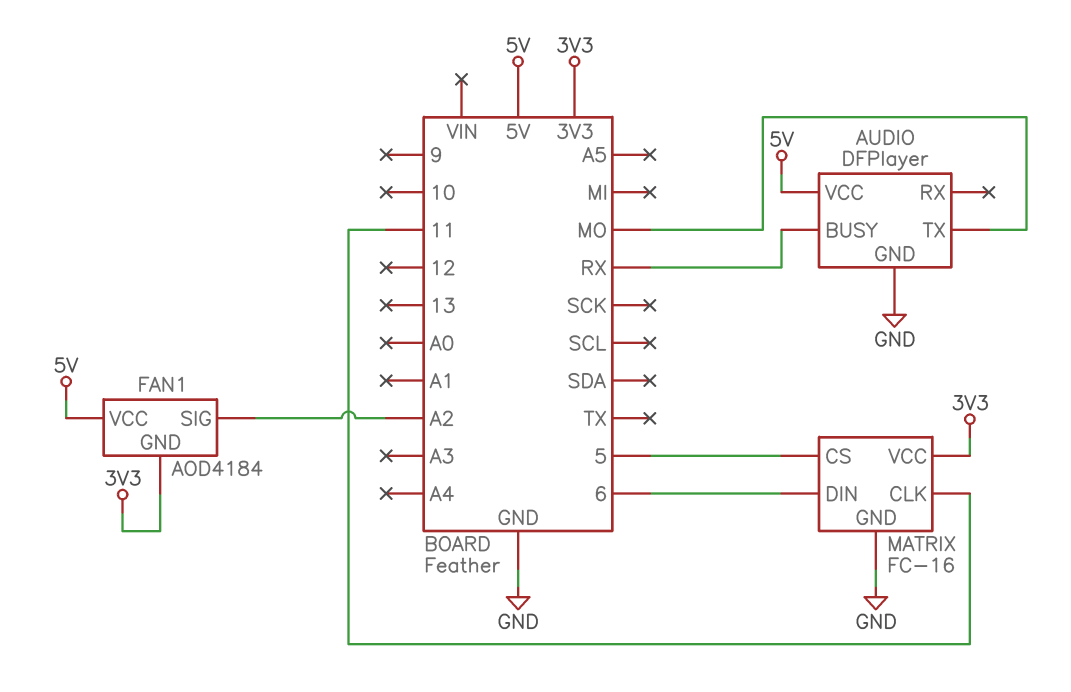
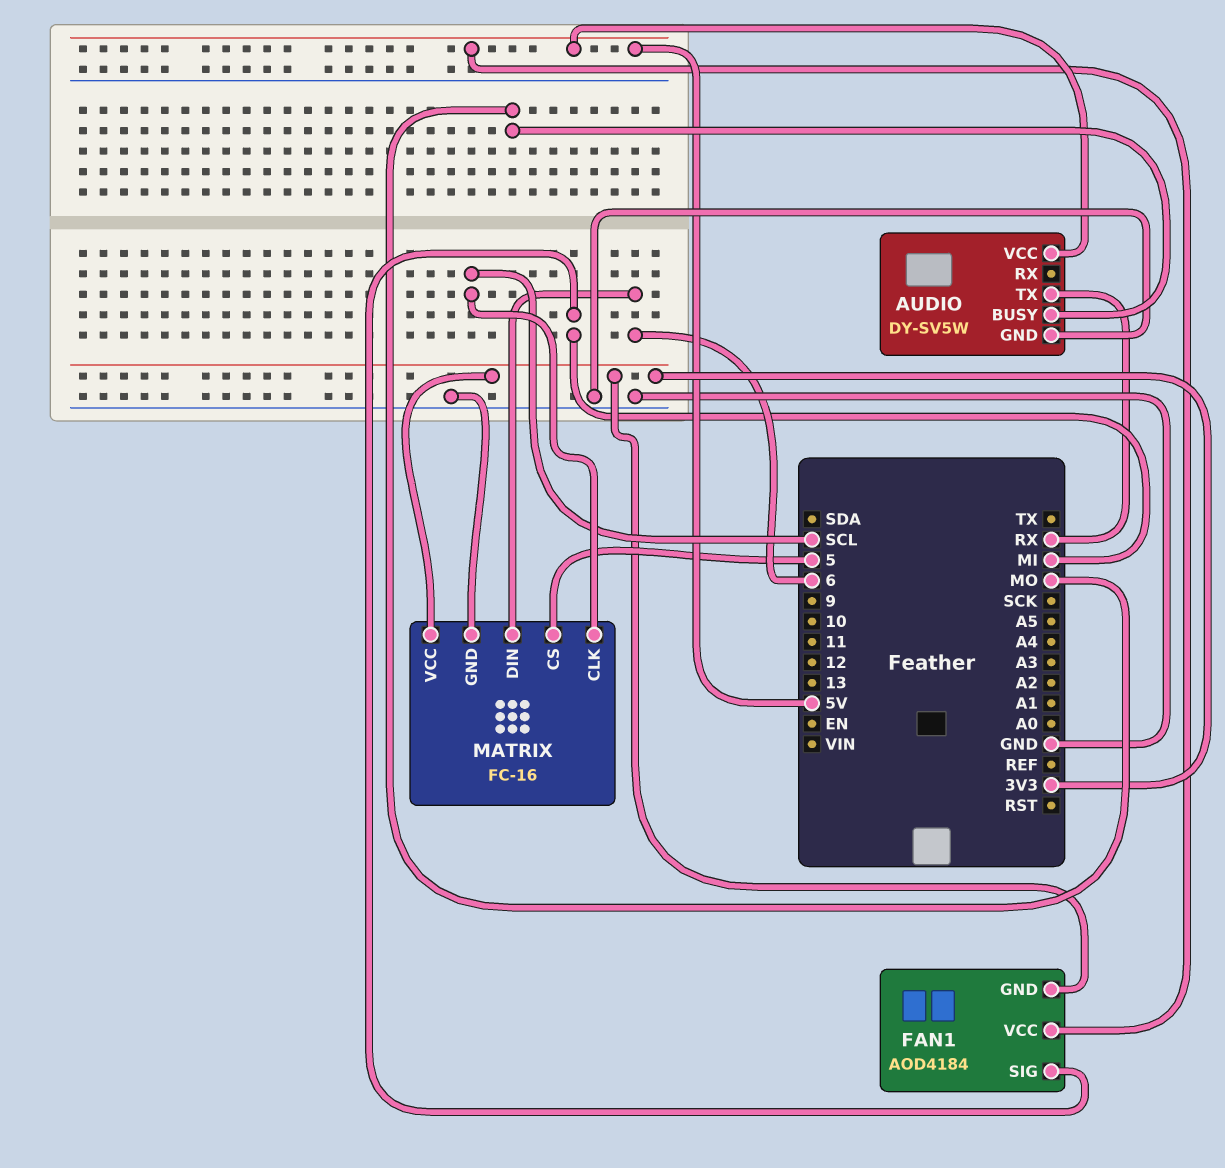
AUDIO: DFPlayer -> DY-SV5W
AUDIO pin BUSY: RX -> MO
AUDIO pin TX: MO -> RX
FAN1 pin SIG: A2 -> MI
MATRIX pin CLK: 11 -> SCL

